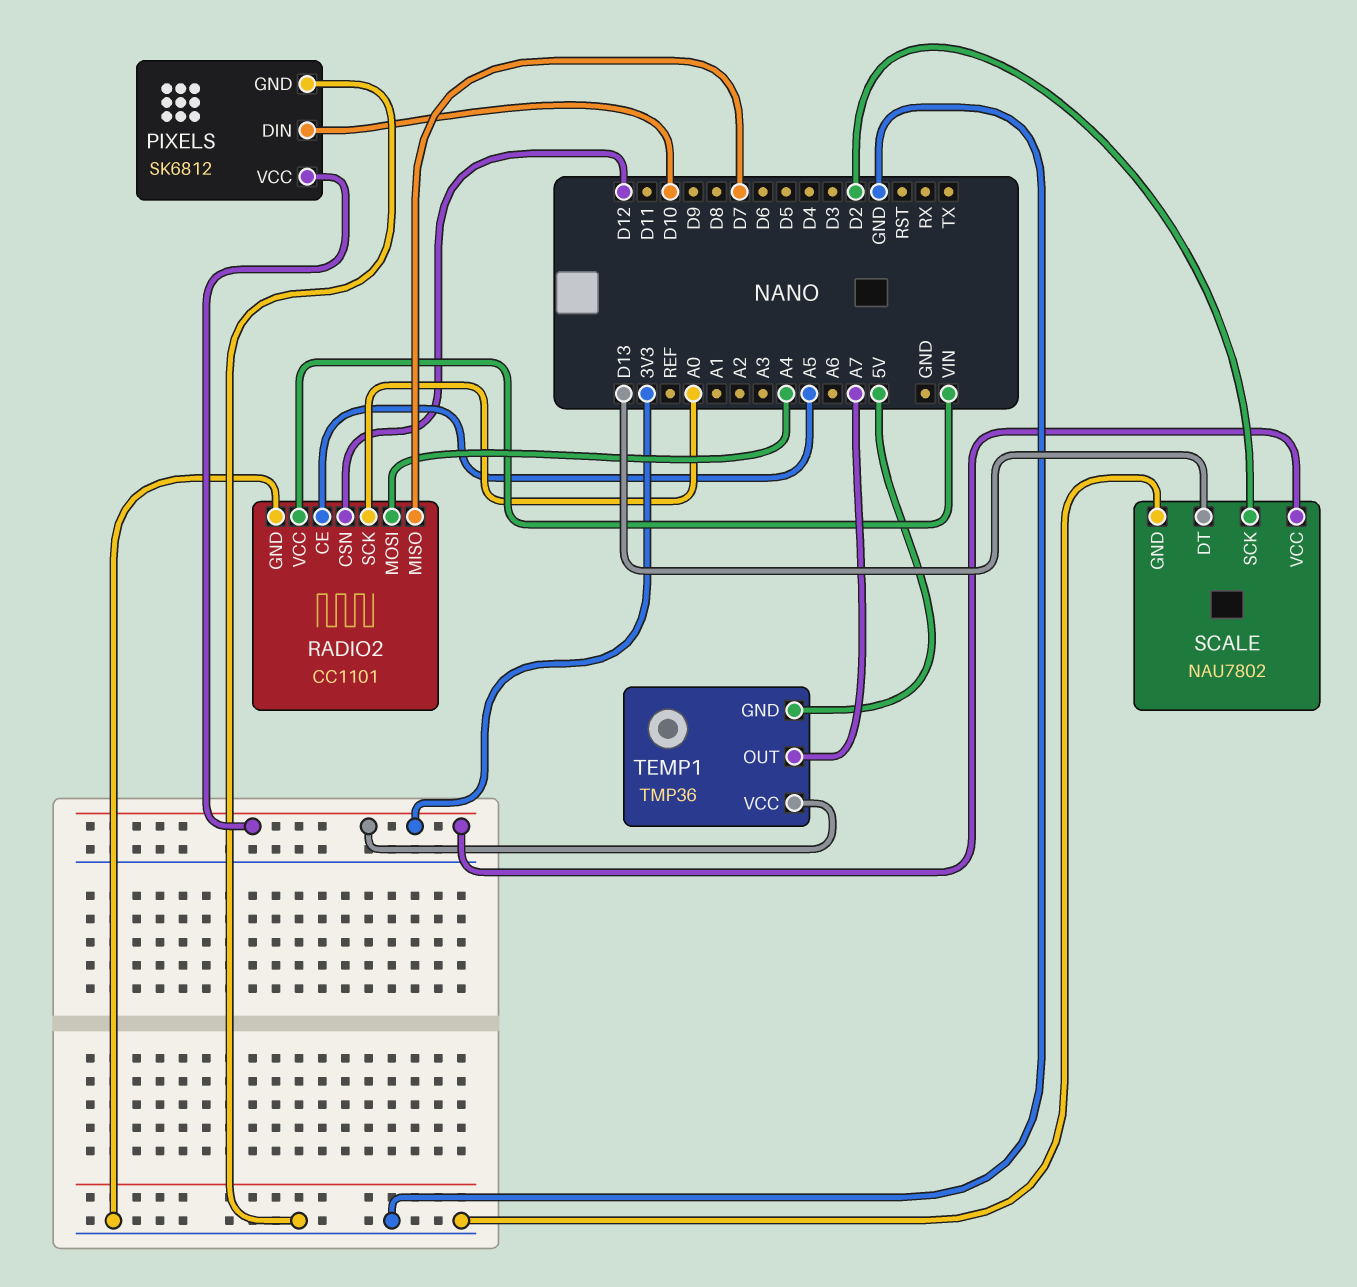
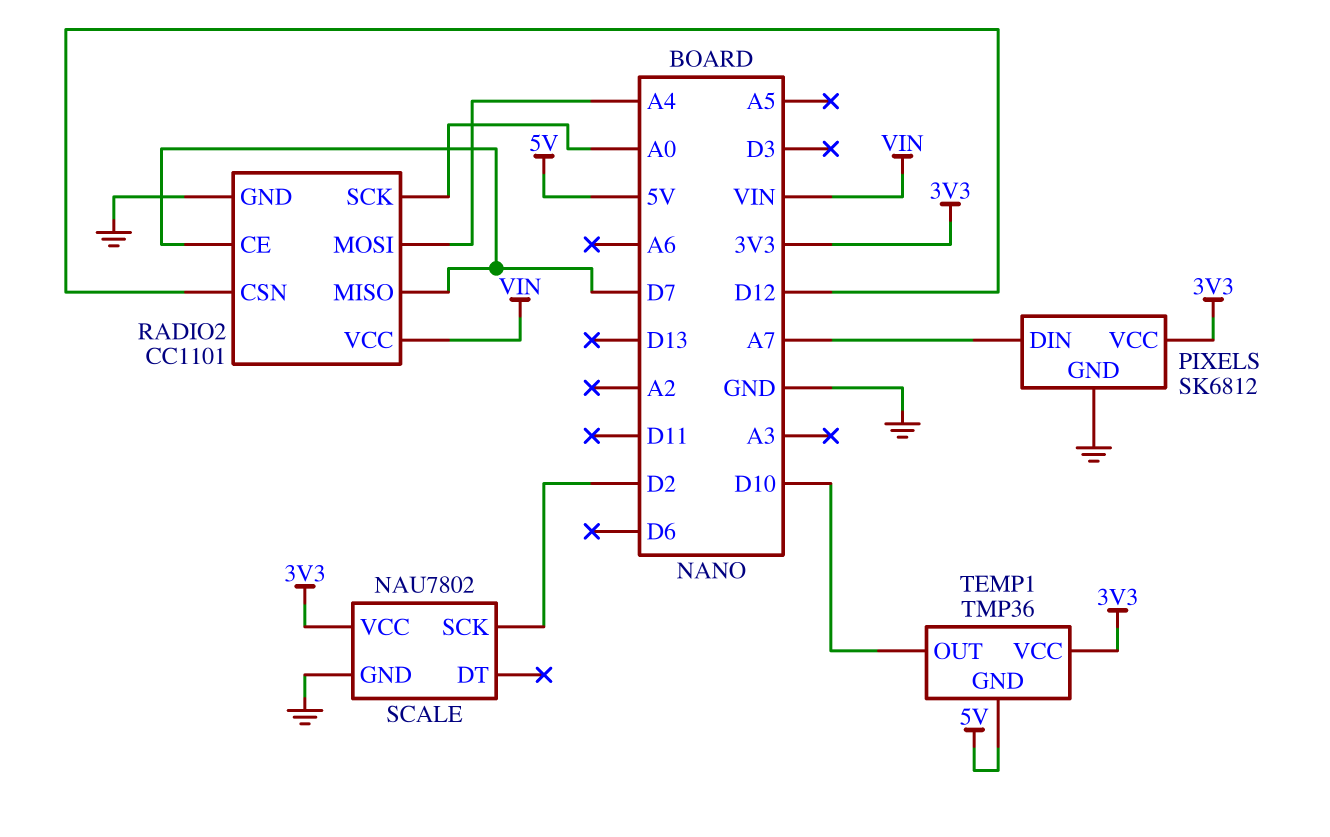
PIXELS pin DIN: D10 -> A7
RADIO2 pin CE: A5 -> D7
SCALE pin DT: D13 -> none
TEMP1 pin OUT: A7 -> D10

